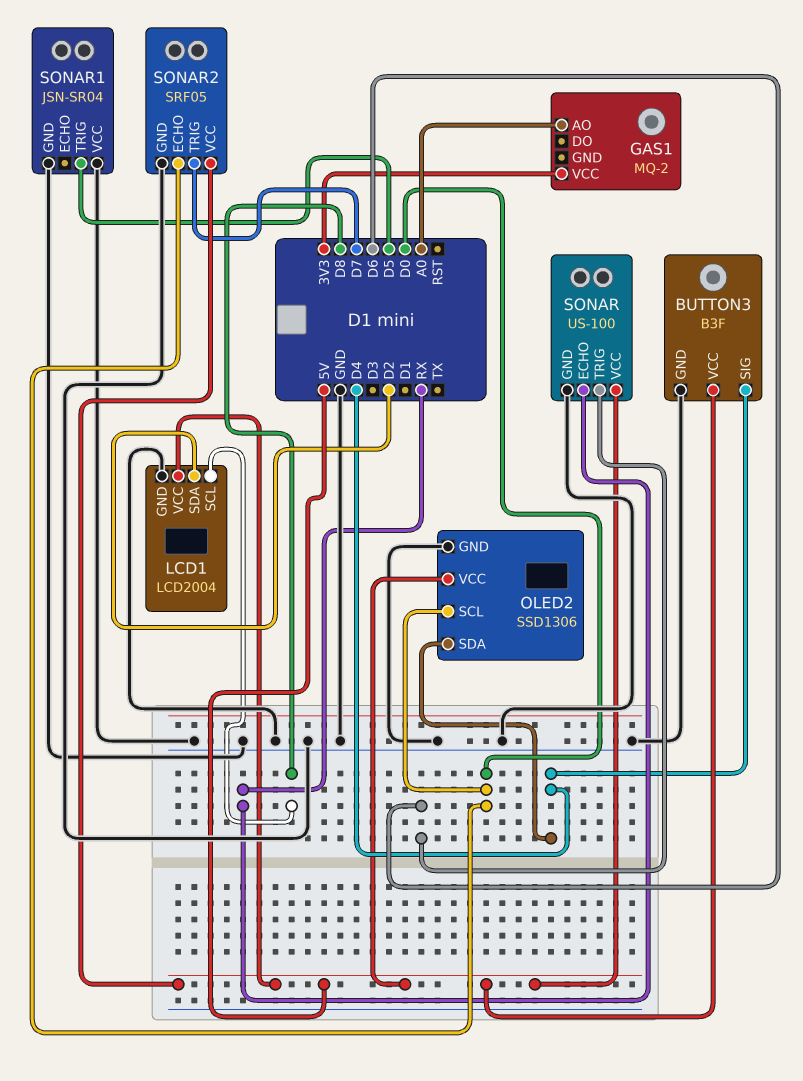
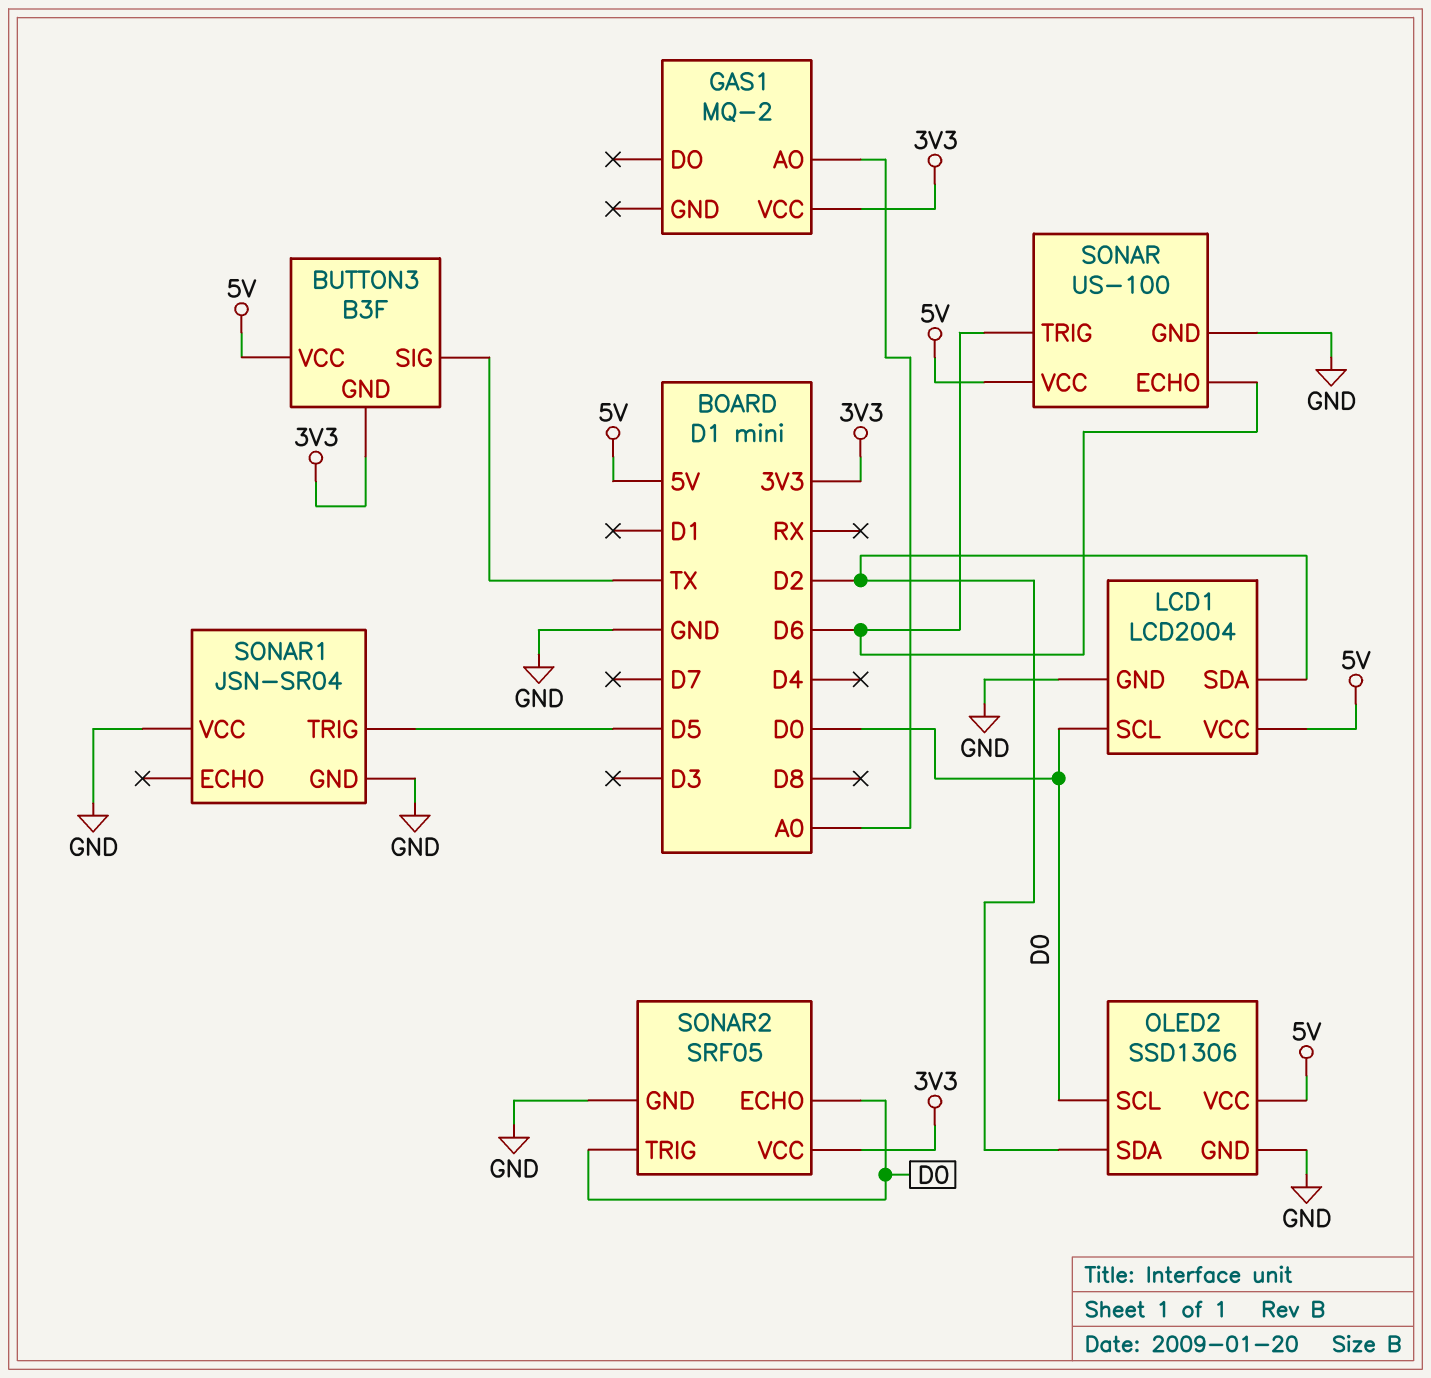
BUTTON3 pin GND: GND -> 3V3
BUTTON3 pin SIG: D4 -> TX
LCD1 pin SCL: D8 -> D0
OLED2 pin SDA: D4 -> D2
SONAR pin ECHO: RX -> D6
SONAR2 pin TRIG: D7 -> D0
SONAR2 pin VCC: 5V -> 3V3

